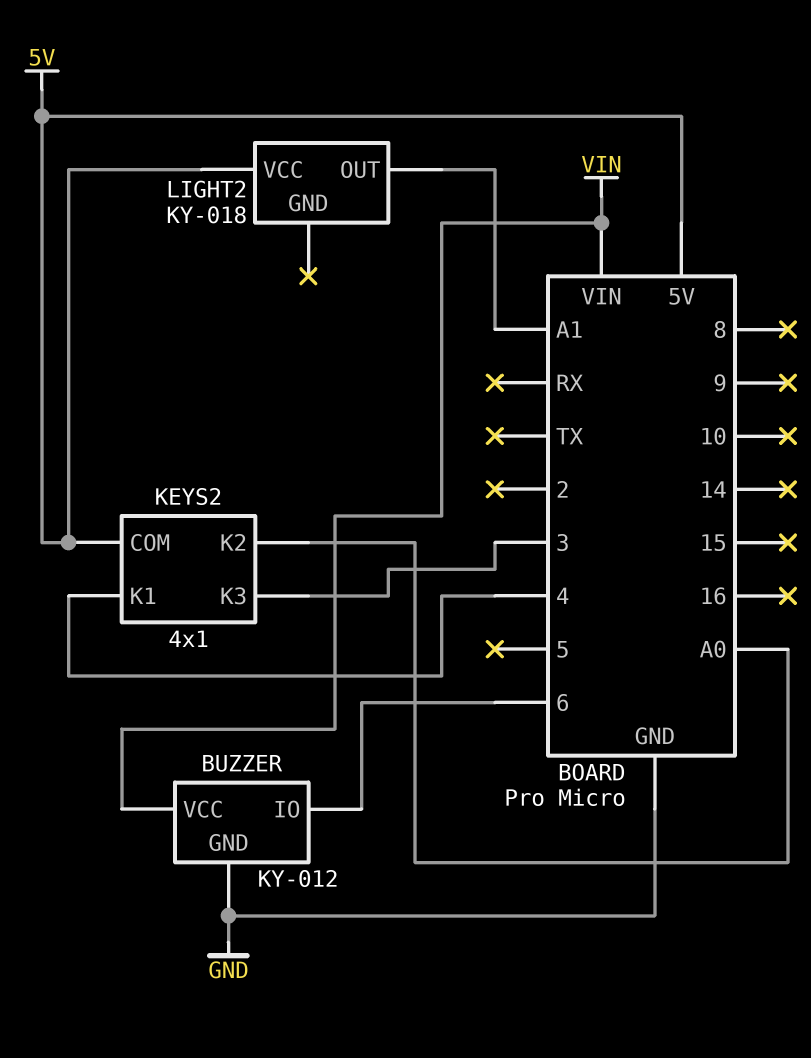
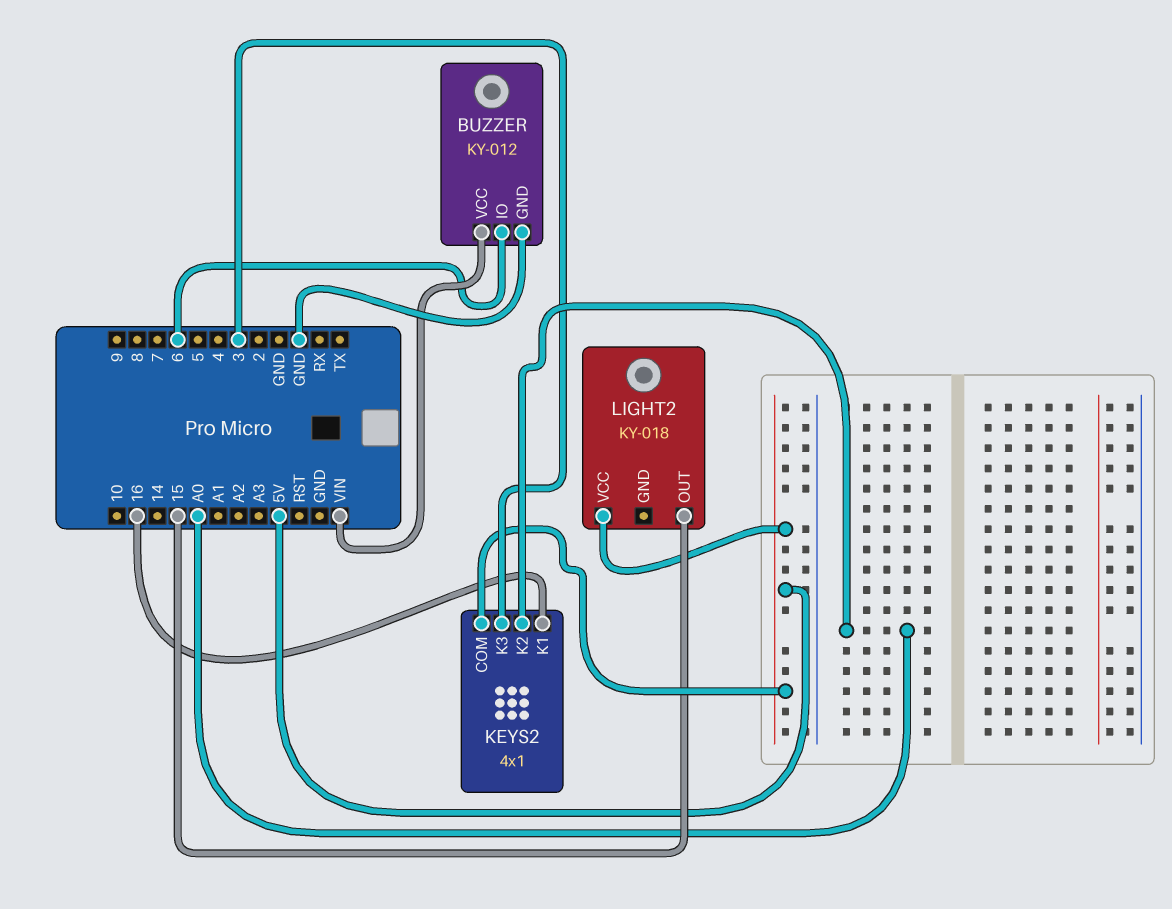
KEYS2 pin K1: 4 -> 16
LIGHT2 pin OUT: A1 -> 15

